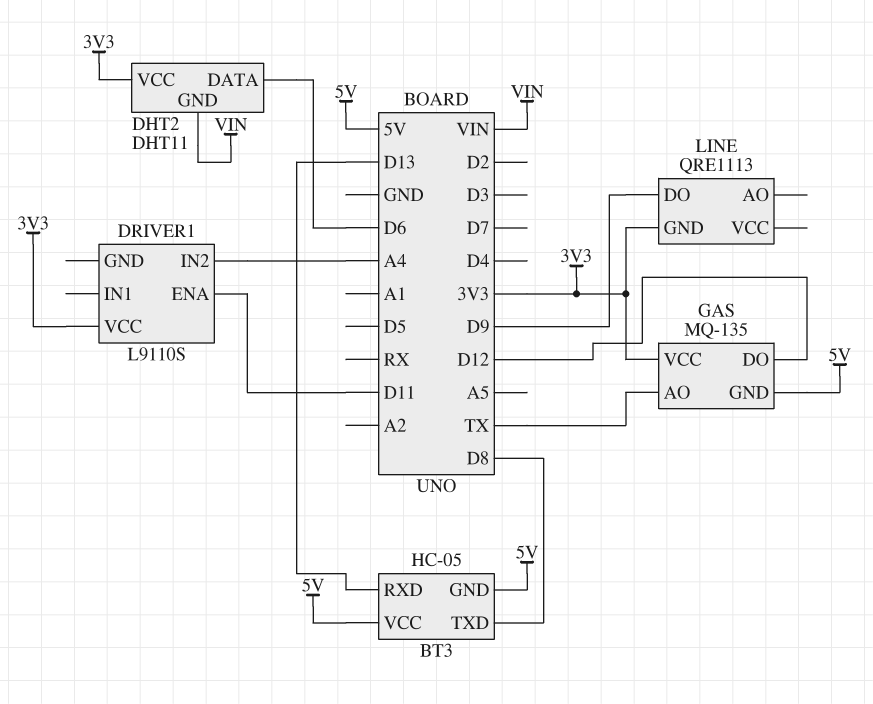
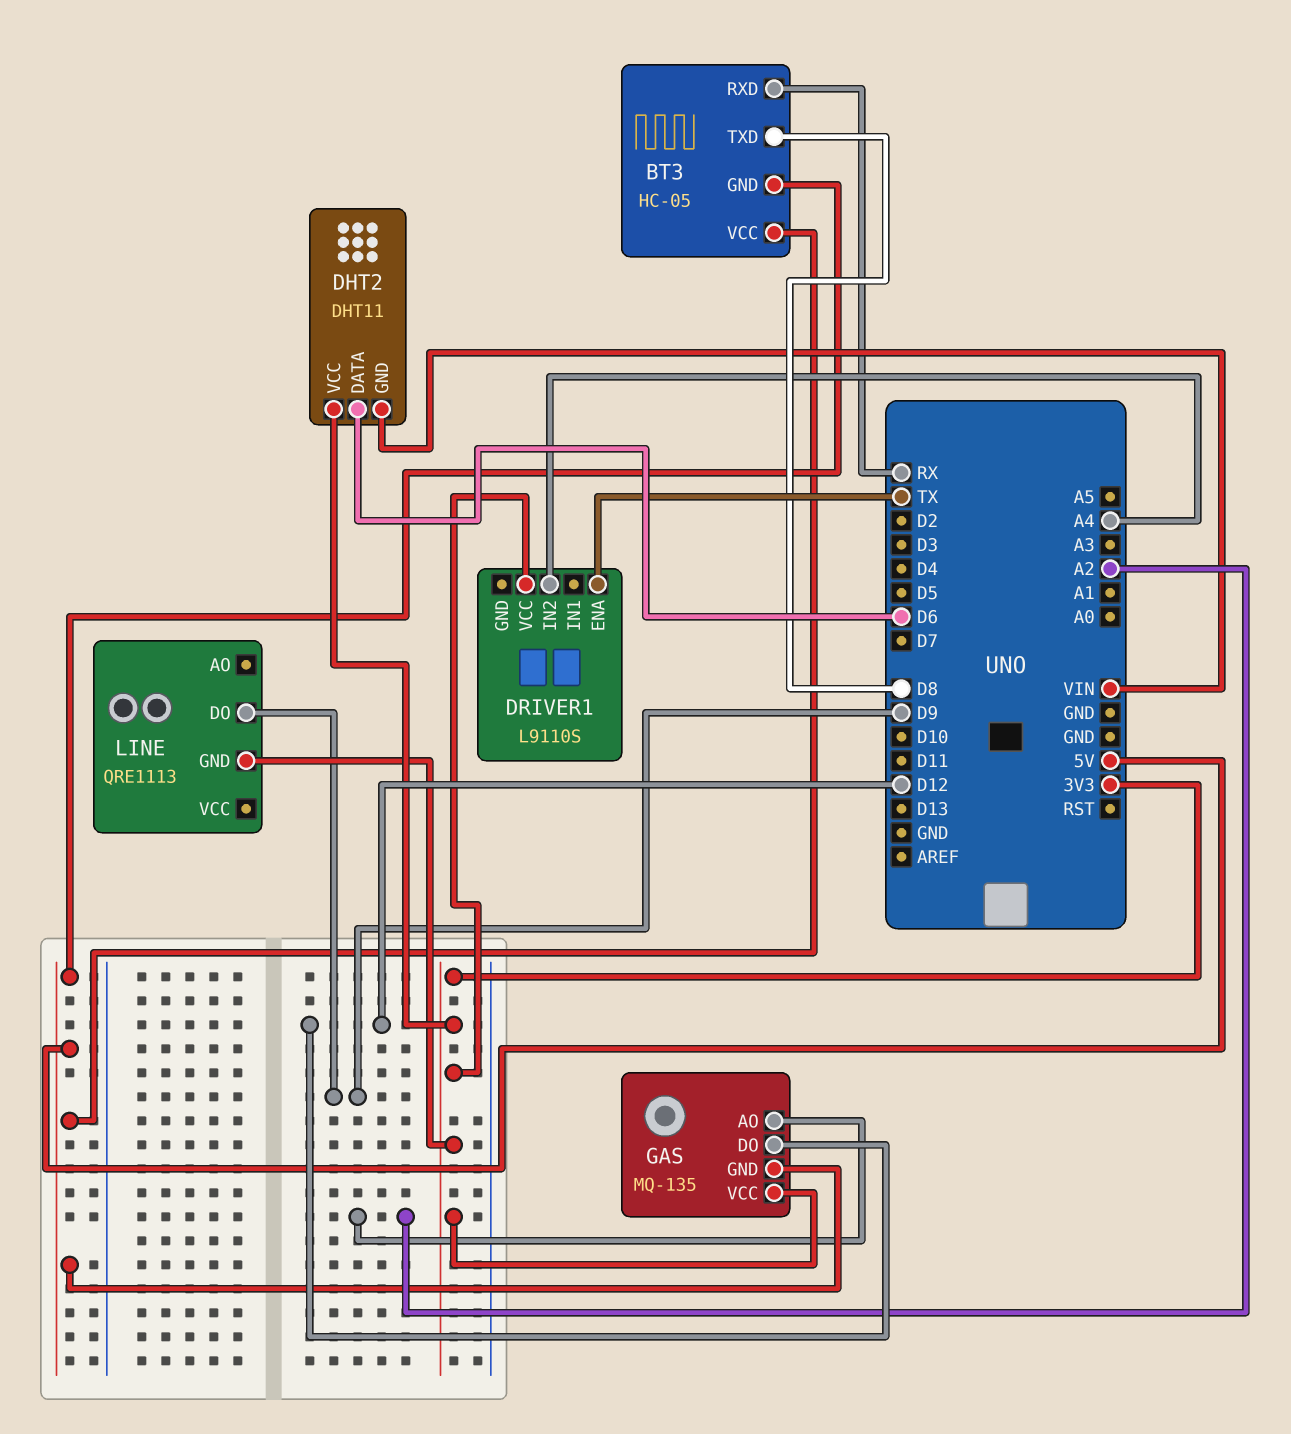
BT3 pin RXD: D13 -> RX
DRIVER1 pin ENA: D11 -> TX
GAS pin AO: TX -> A2

